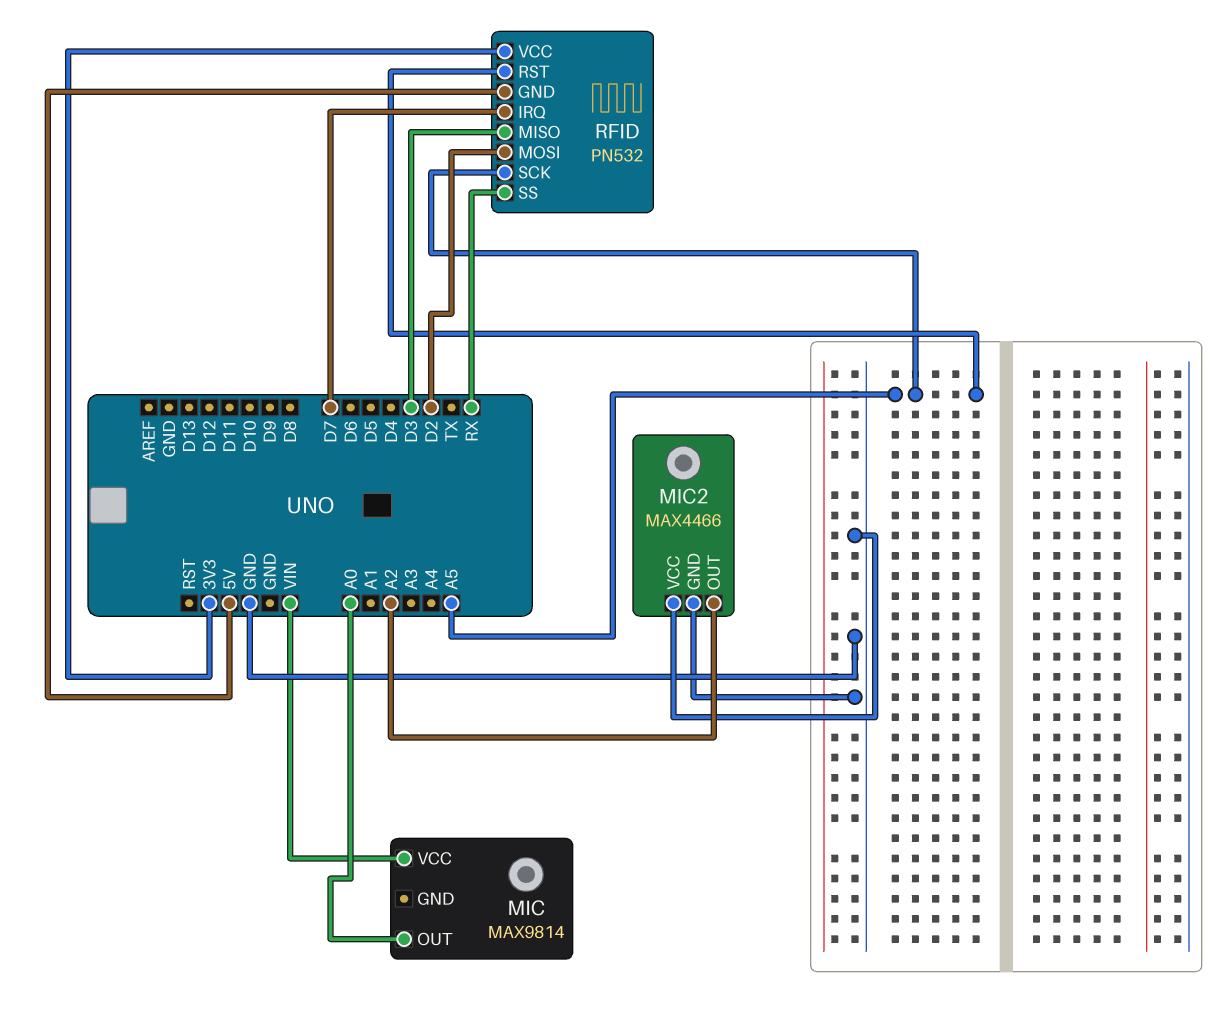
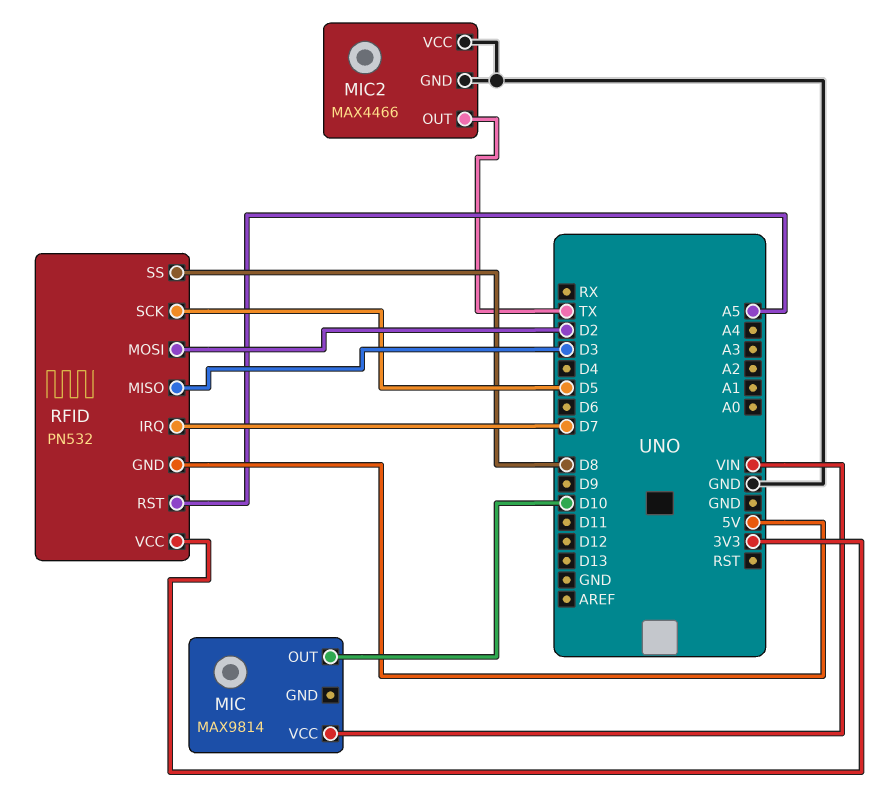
MIC pin OUT: A0 -> D10
MIC2 pin OUT: A2 -> TX
RFID pin SCK: A5 -> D5
RFID pin SS: RX -> D8

